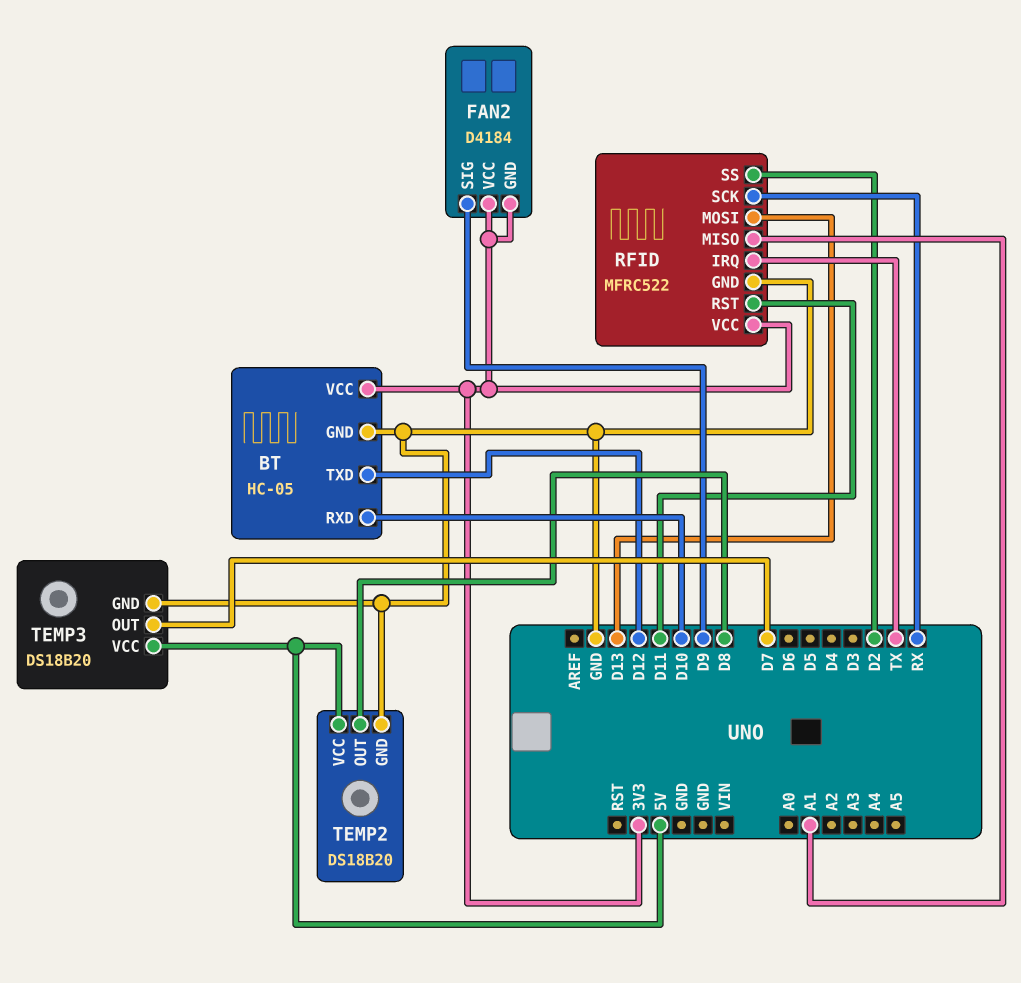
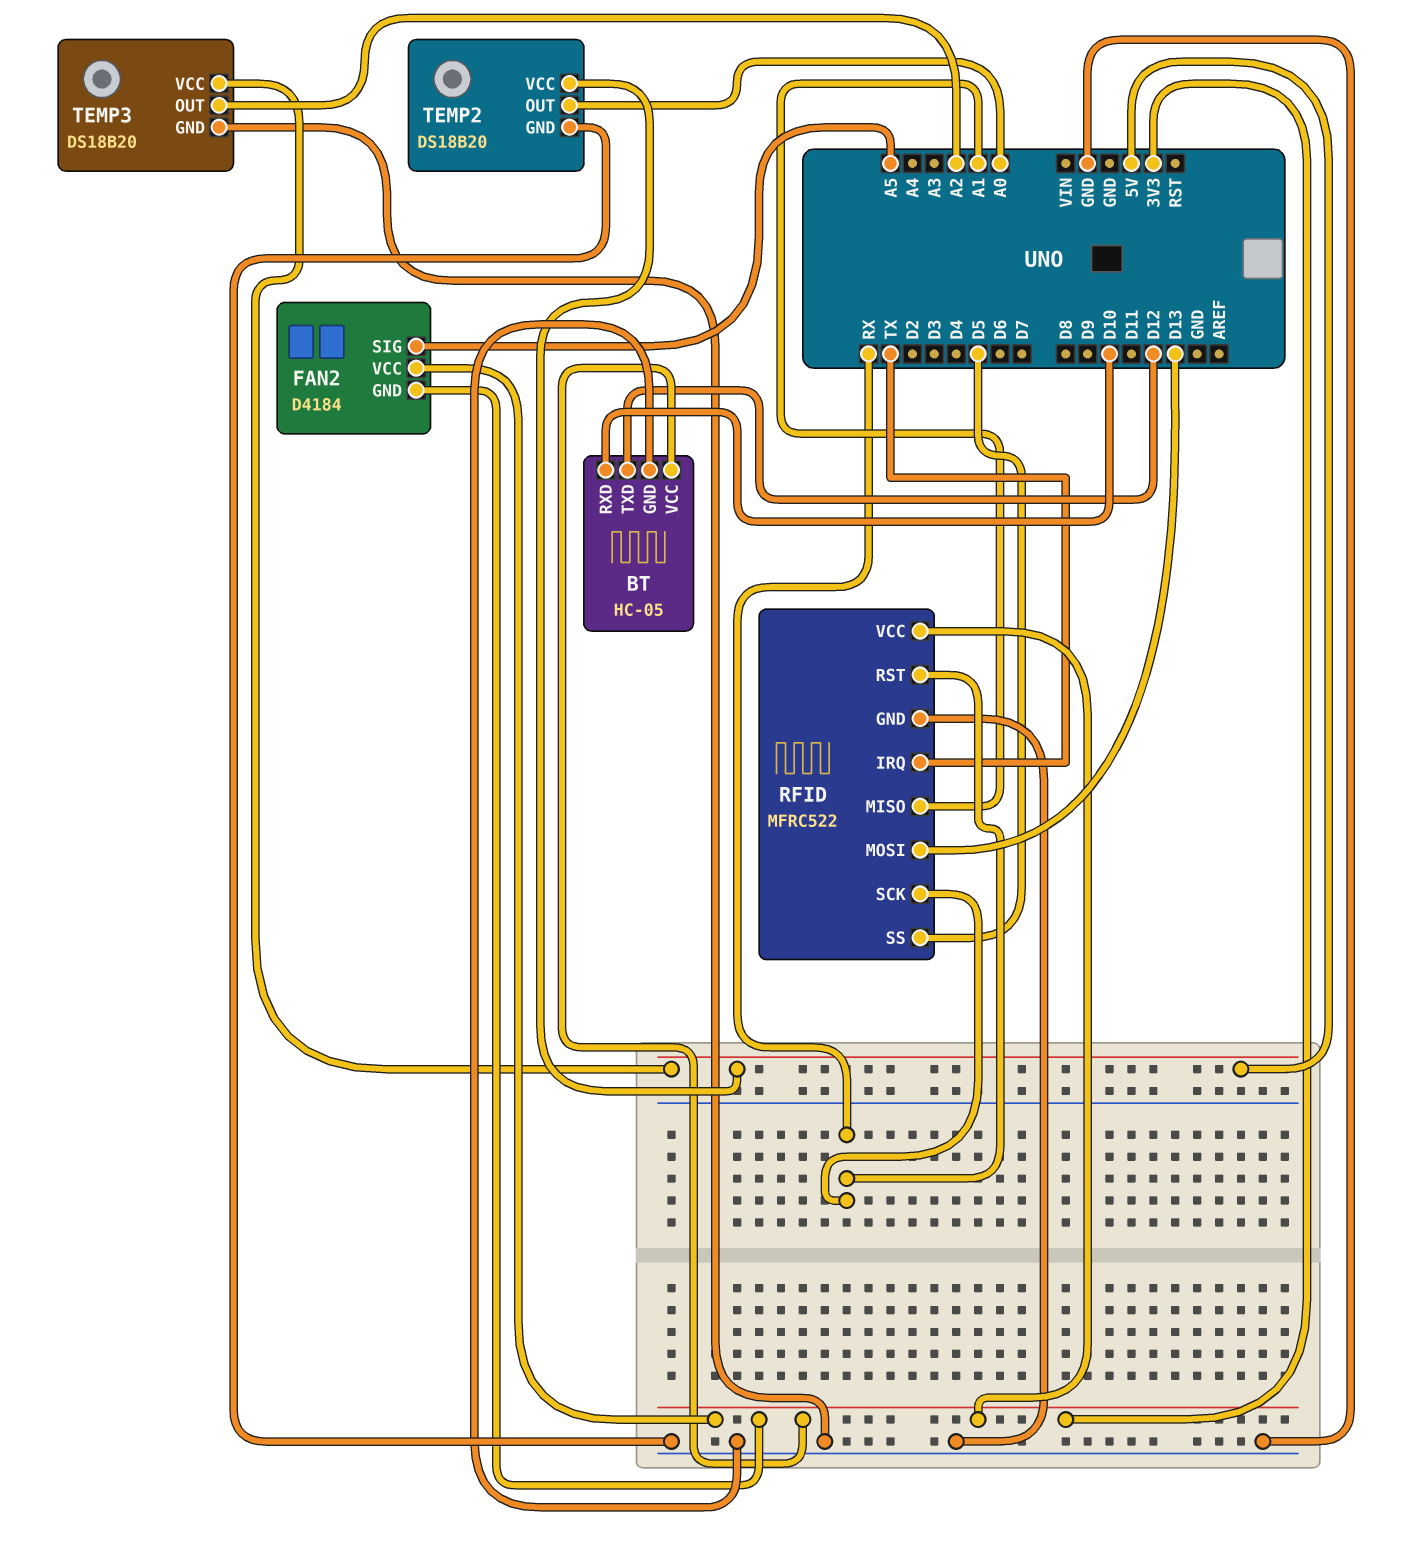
FAN2 pin SIG: D9 -> A5
RFID pin RST: D11 -> RX
RFID pin SS: D2 -> D5
TEMP2 pin OUT: D8 -> A0
TEMP3 pin OUT: D7 -> A2

